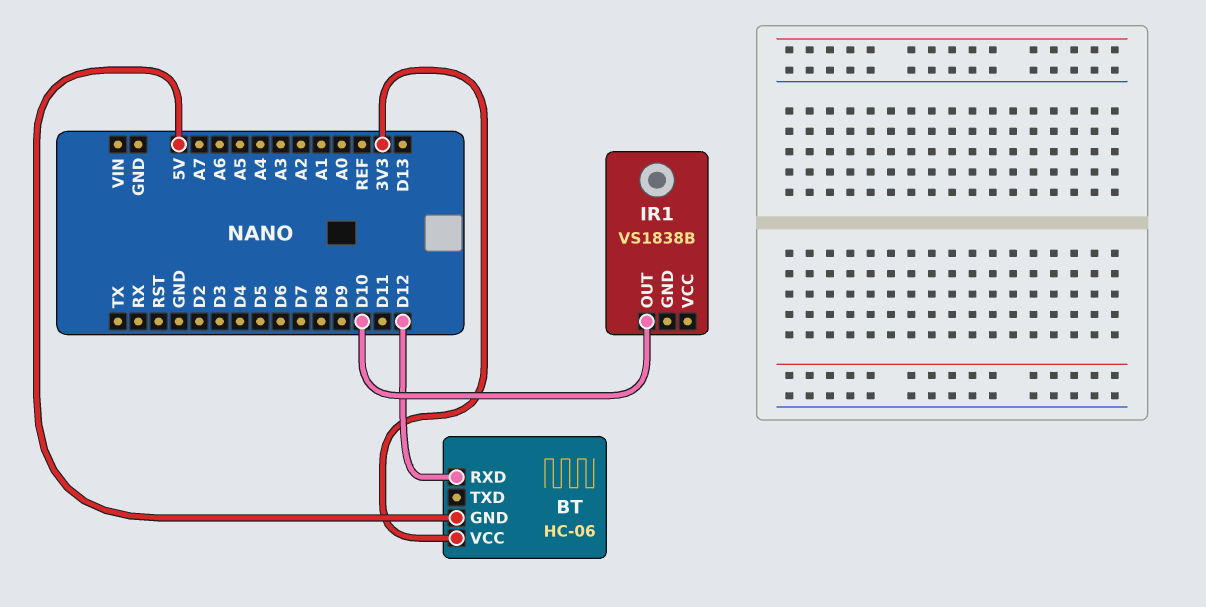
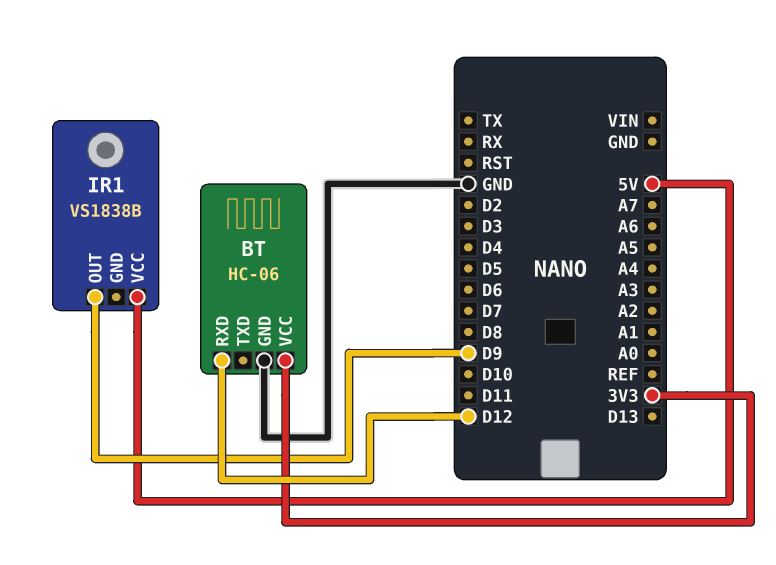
BT pin GND: 5V -> GND
IR1 pin OUT: D10 -> D9
IR1 pin VCC: none -> 5V

